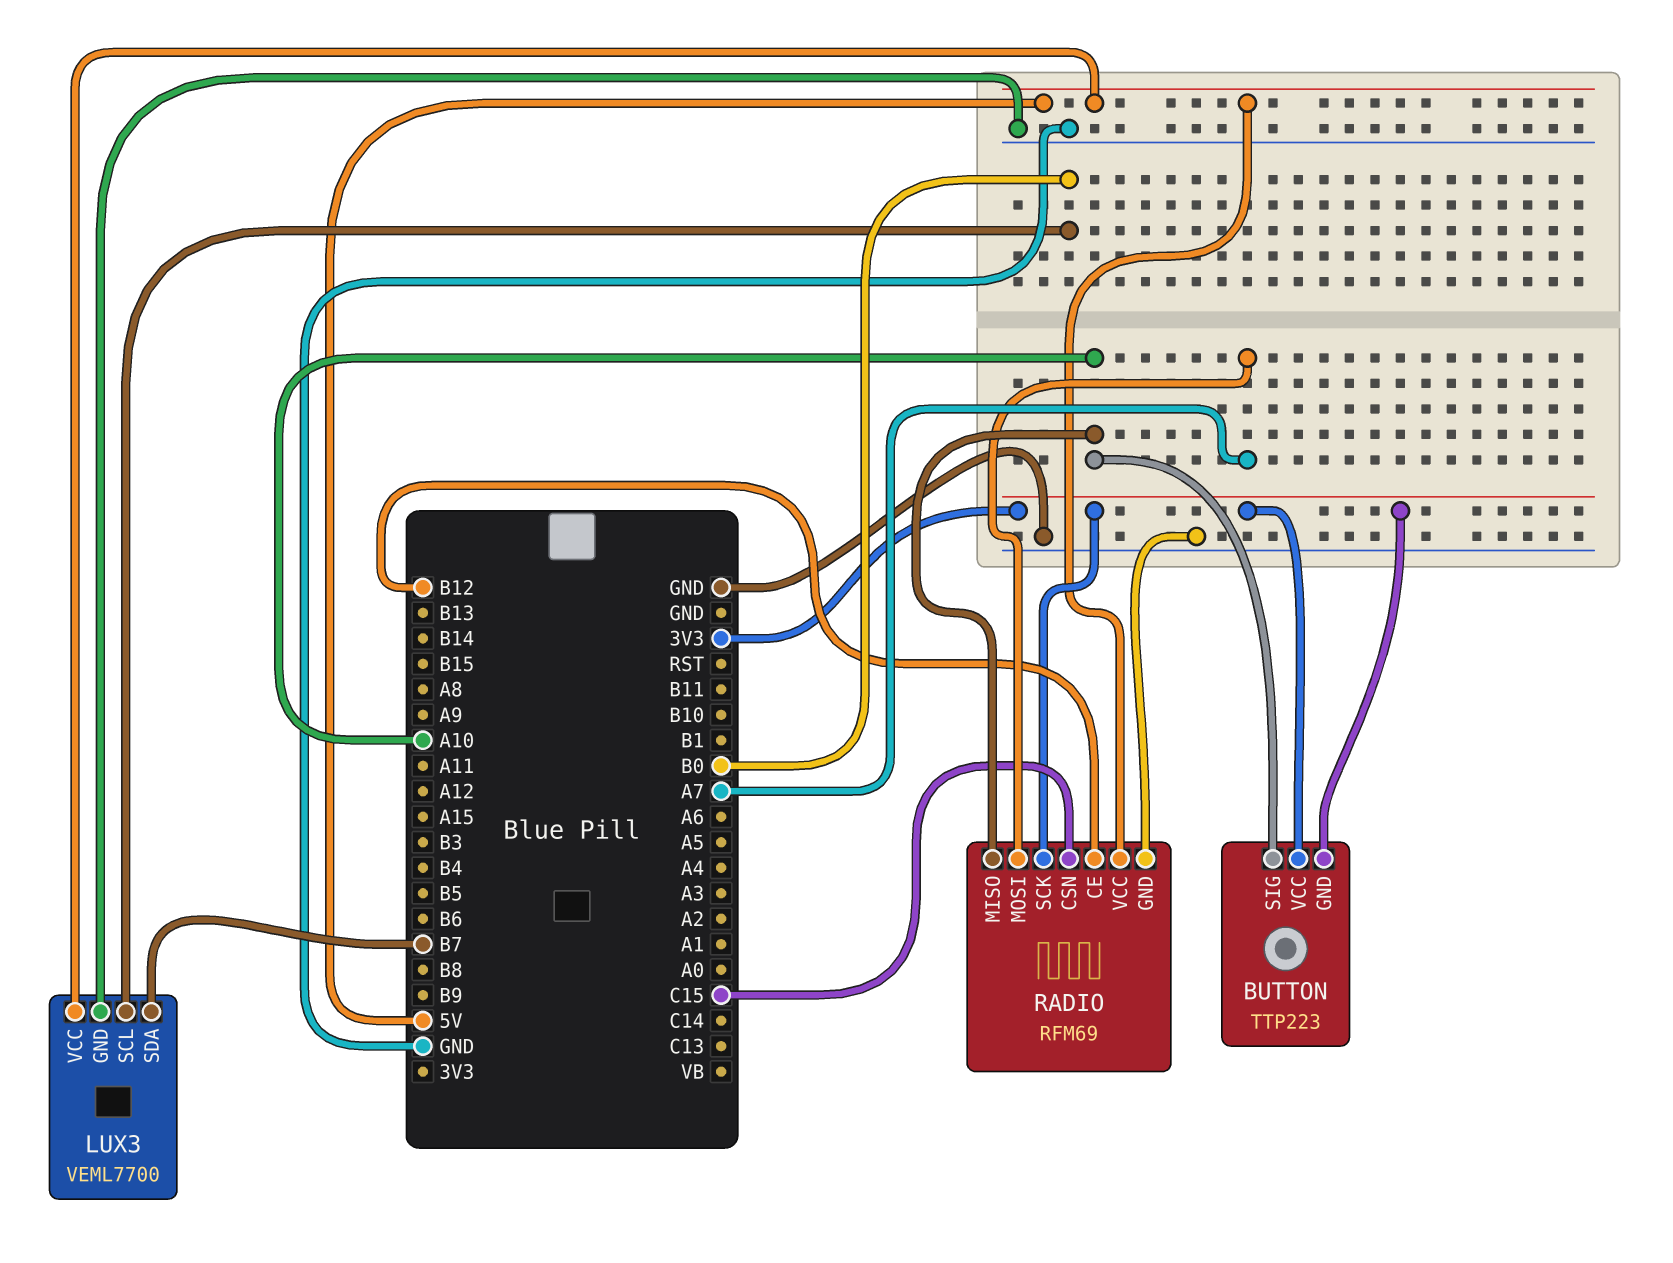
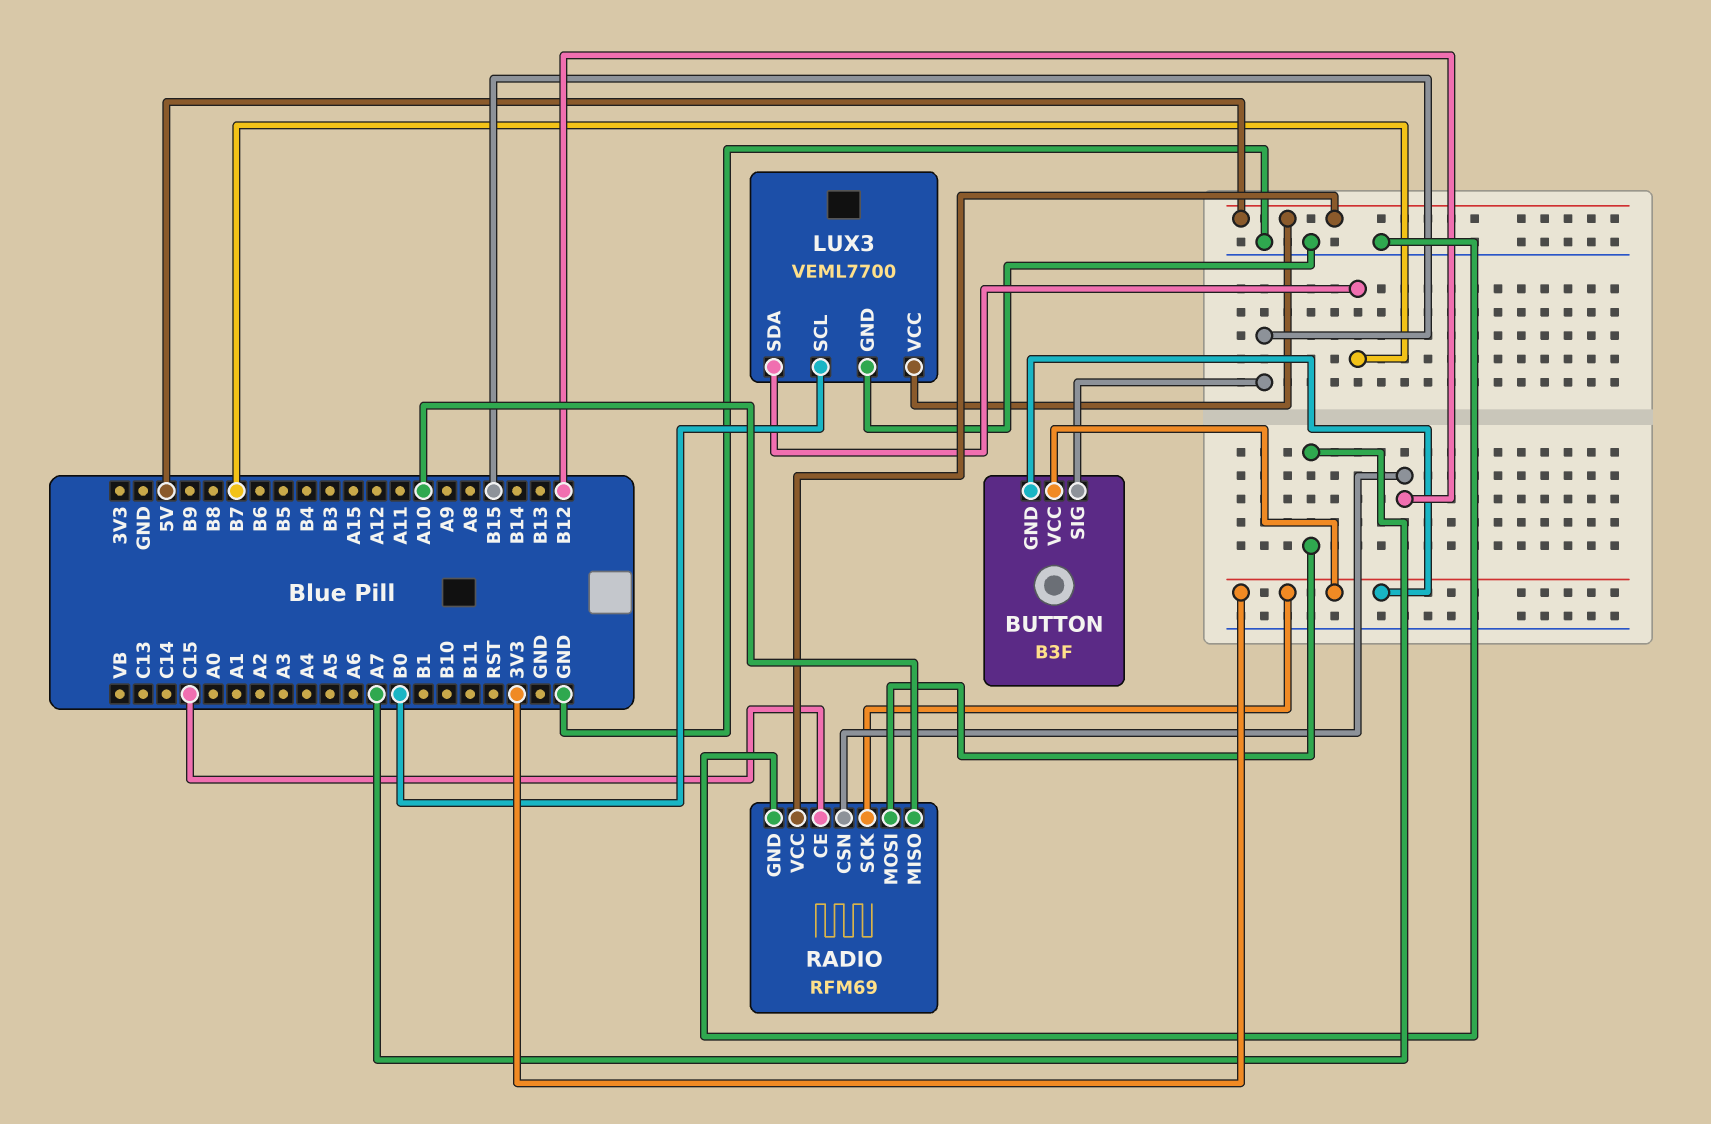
BUTTON: TTP223 -> B3F
BUTTON pin SIG: A10 -> B15
RADIO pin CE: B12 -> C15
RADIO pin CSN: C15 -> B12

